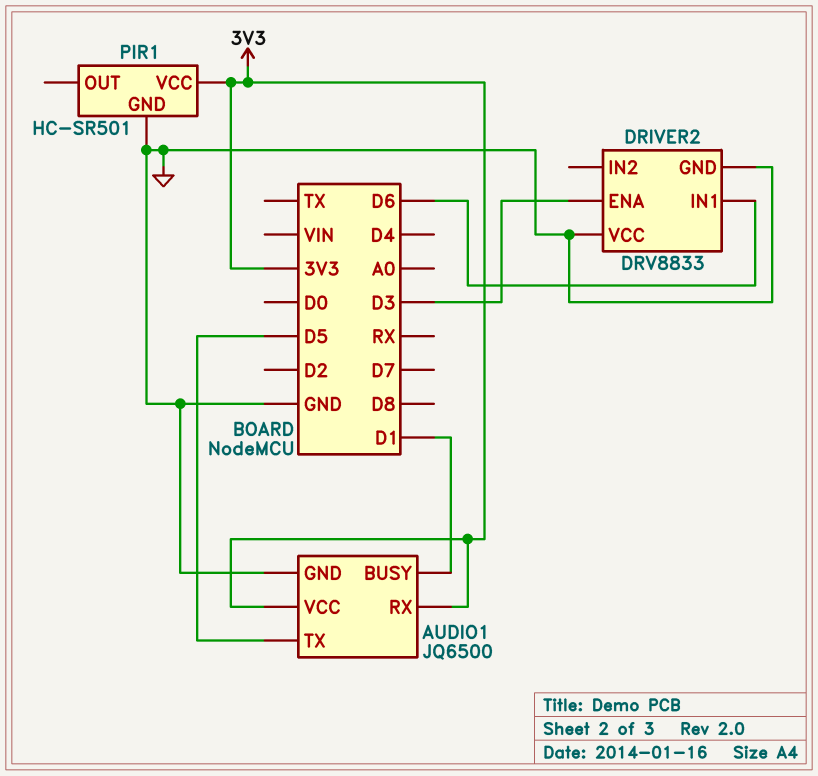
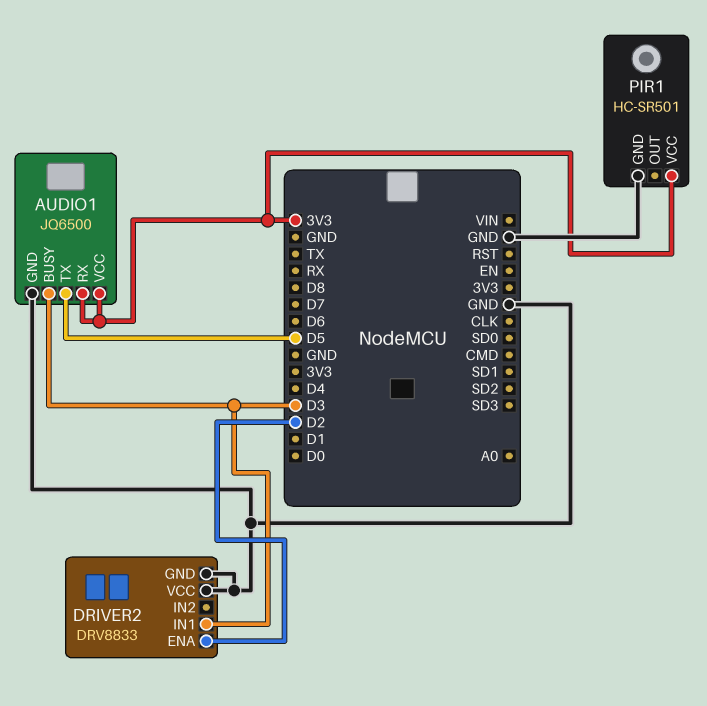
AUDIO1 pin BUSY: D1 -> D3
DRIVER2 pin ENA: D3 -> D2
DRIVER2 pin IN1: D6 -> D3

